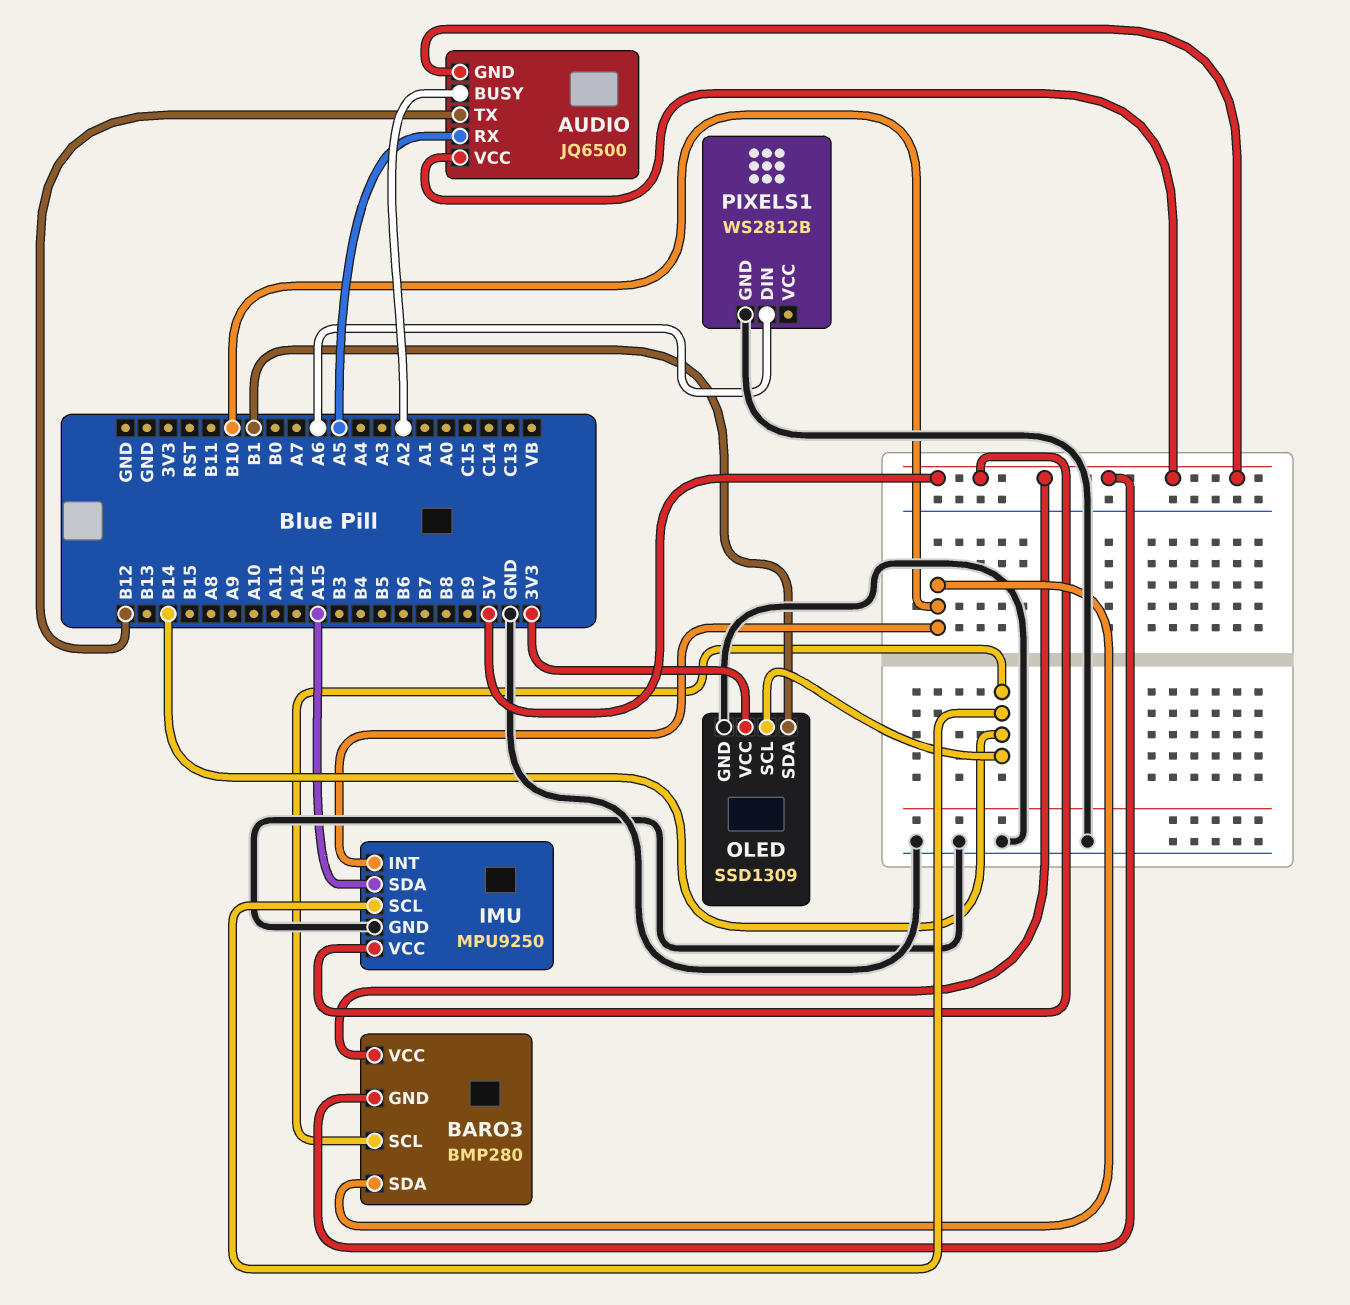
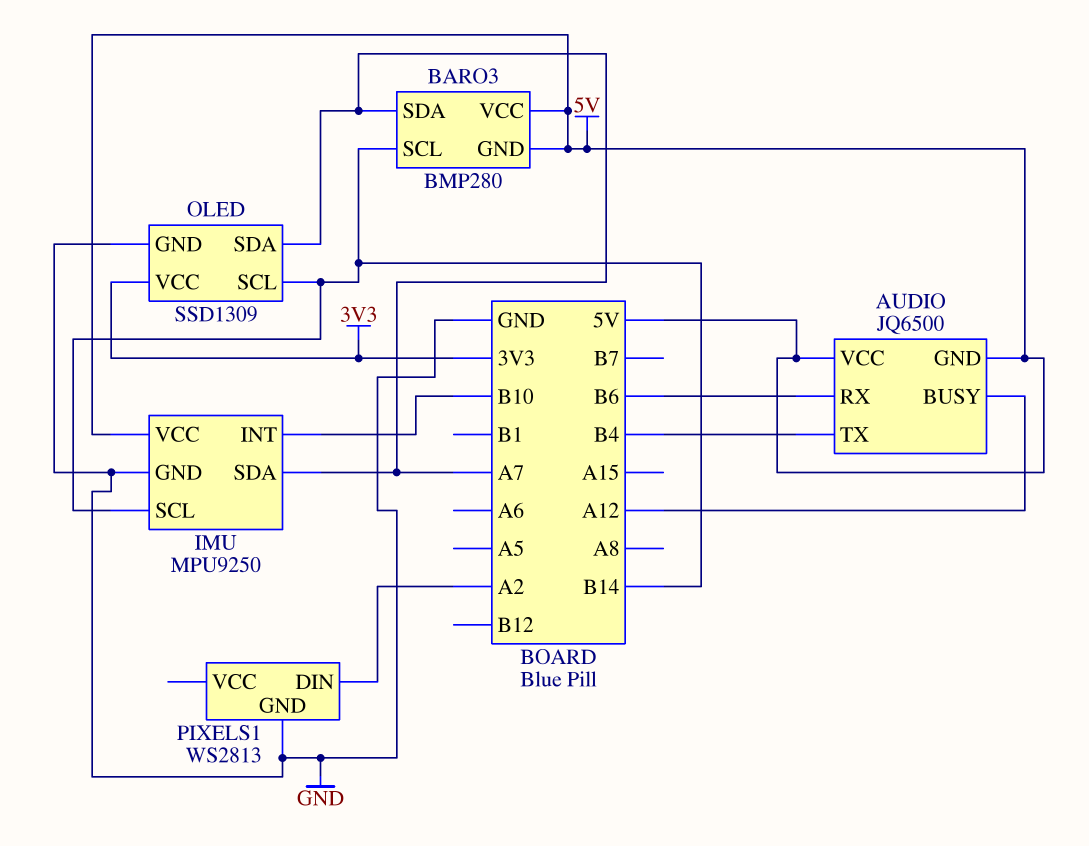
AUDIO pin BUSY: A2 -> A12
AUDIO pin RX: A5 -> B6
AUDIO pin TX: B12 -> B4
BARO3 pin SDA: B10 -> A7
IMU pin SDA: A15 -> A7
OLED pin SDA: B1 -> A7
PIXELS1: WS2812B -> WS2813
PIXELS1 pin DIN: A6 -> A2

